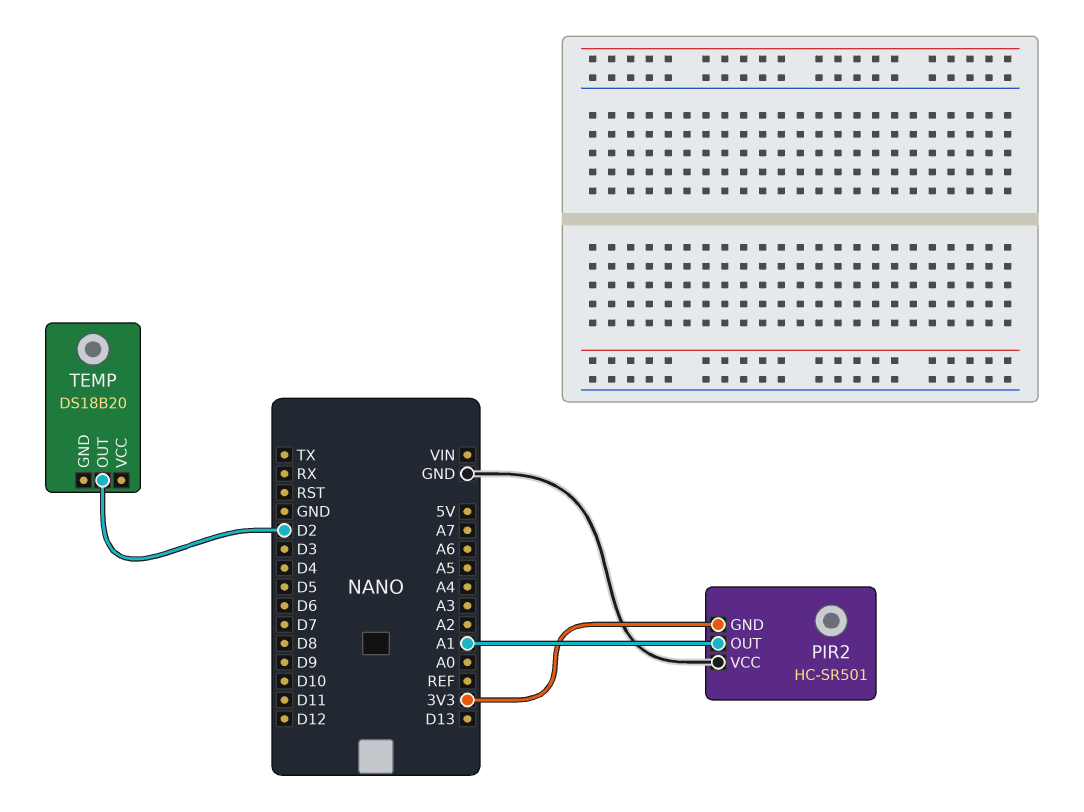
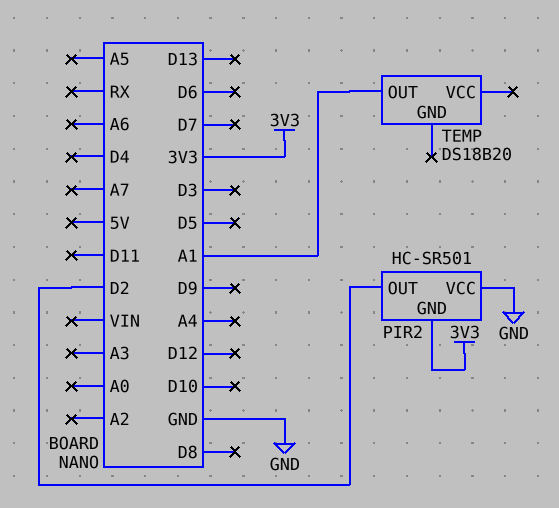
PIR2 pin OUT: A1 -> D2
TEMP pin OUT: D2 -> A1

